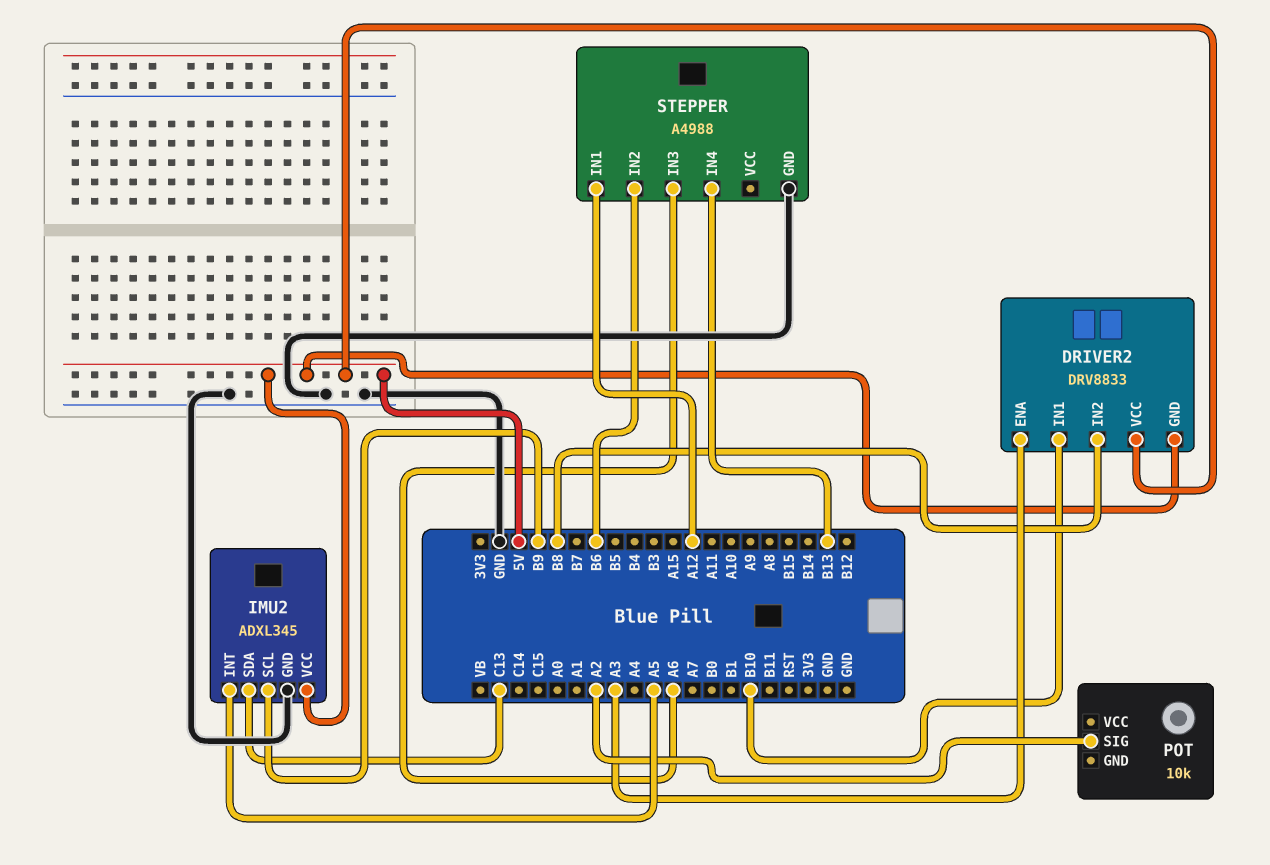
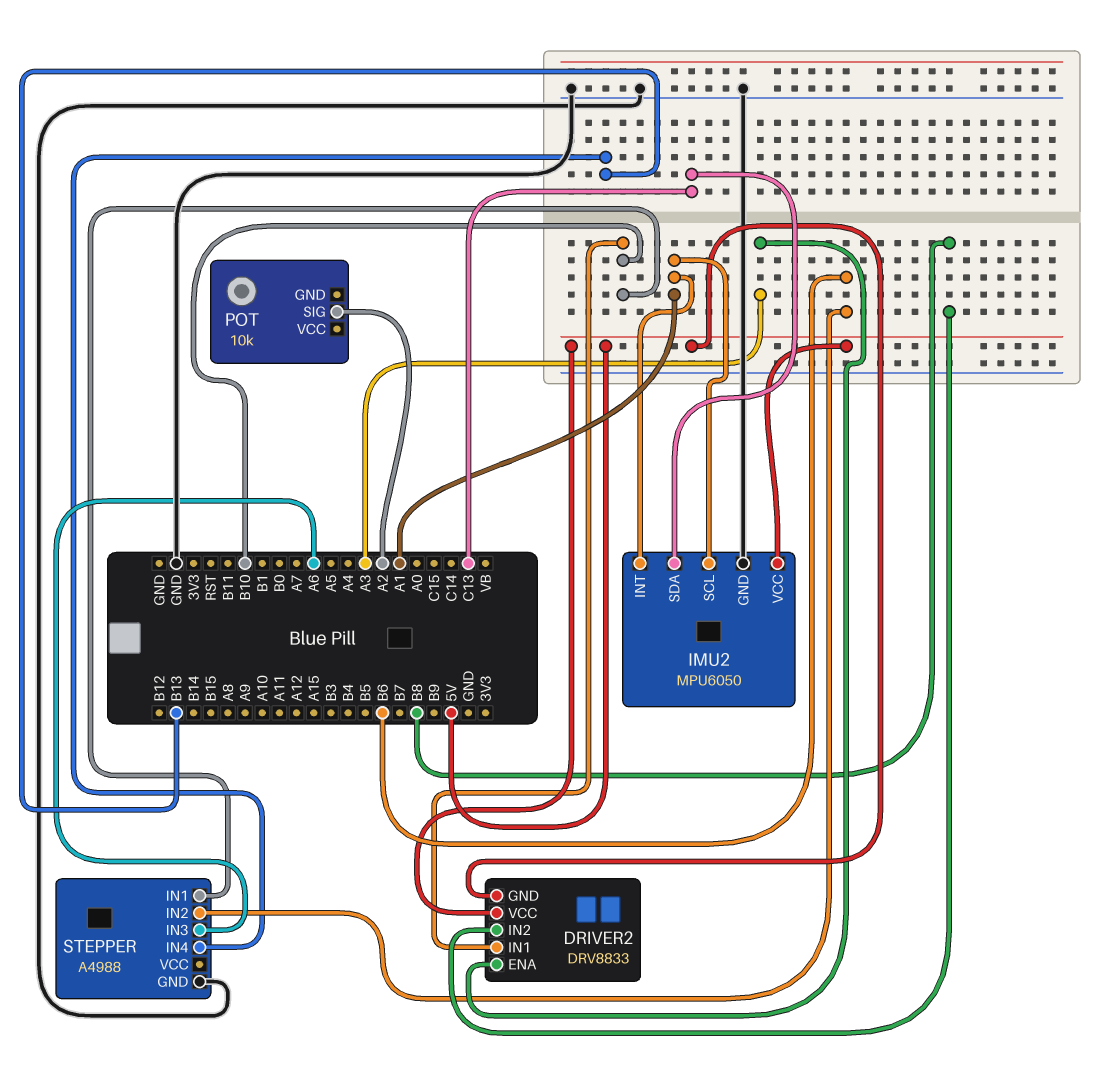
IMU2: ADXL345 -> MPU6050
IMU2 pin INT: A5 -> A1
IMU2 pin SCL: B9 -> A1
STEPPER pin IN1: A12 -> B10

